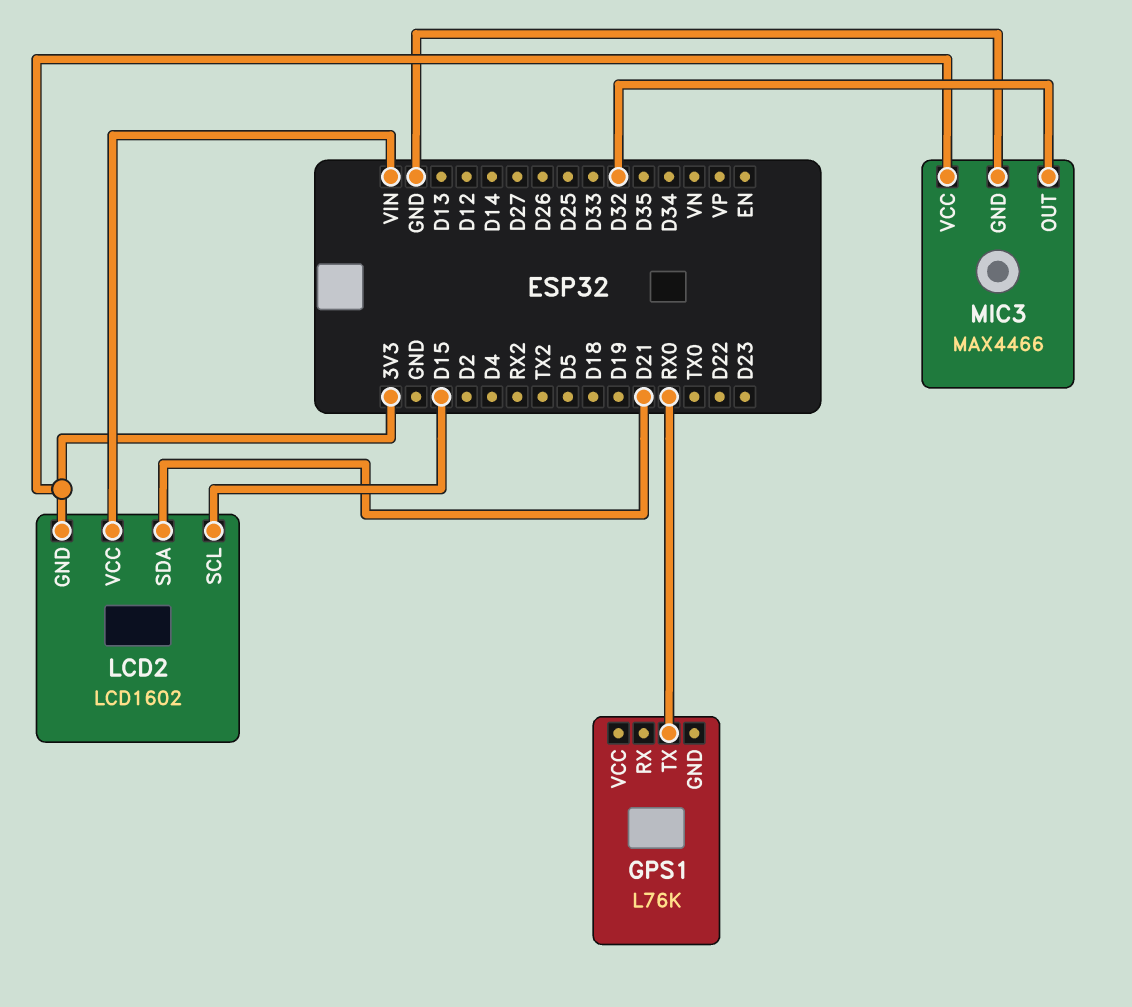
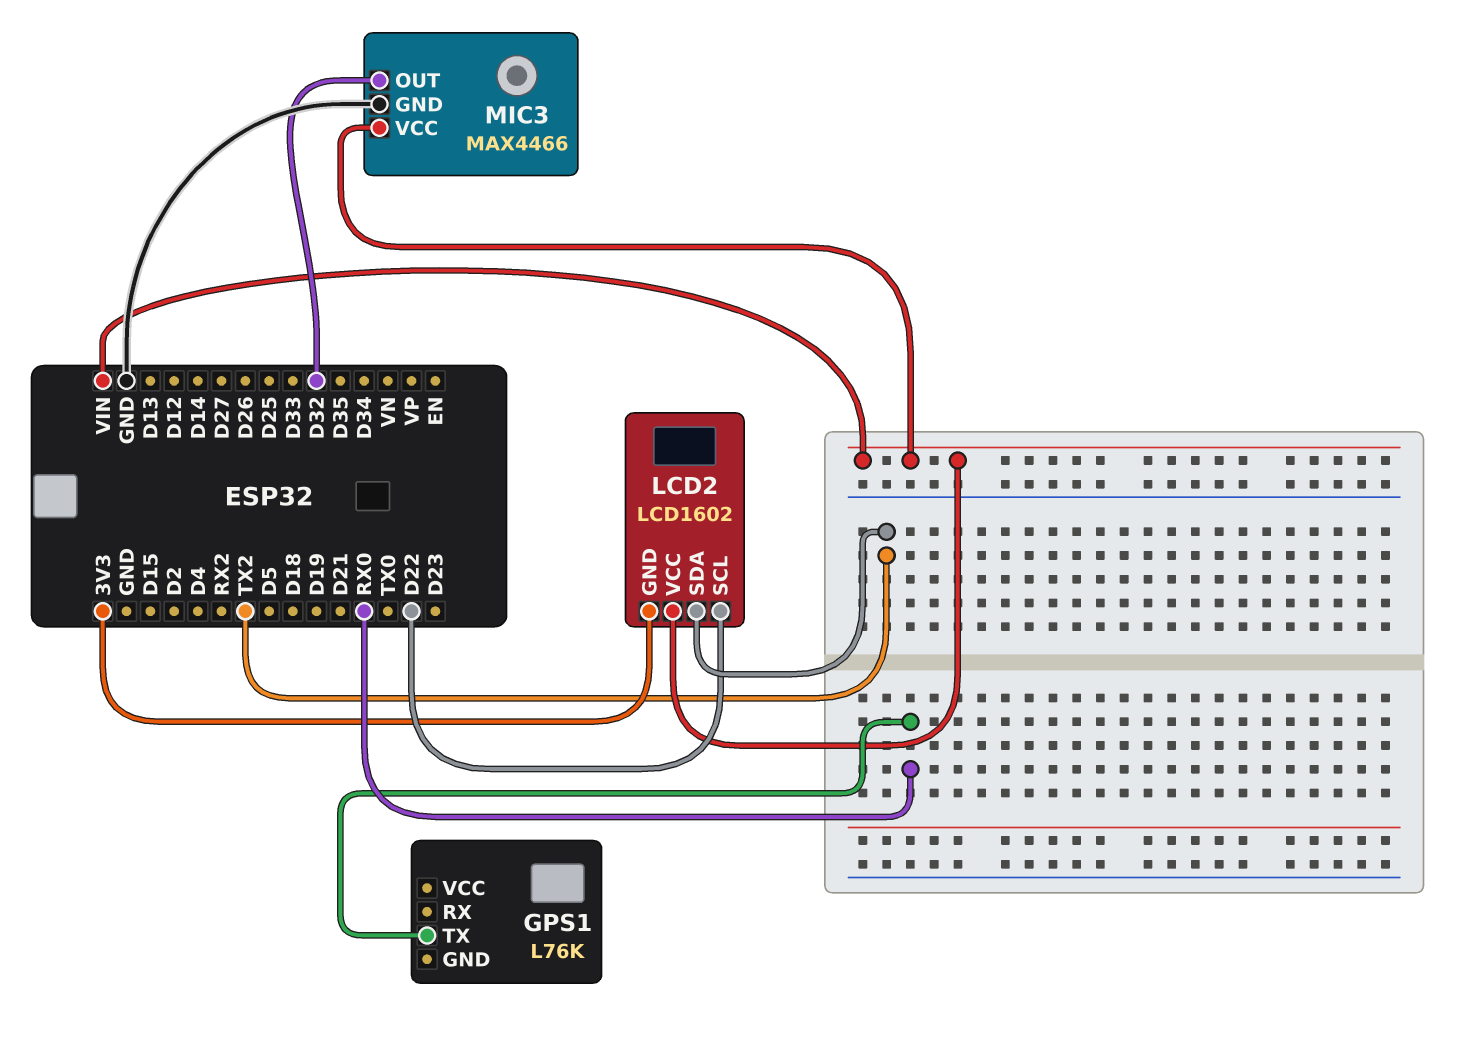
LCD2 pin SCL: D15 -> D22
LCD2 pin SDA: D21 -> TX2
MIC3 pin VCC: 3V3 -> VIN

